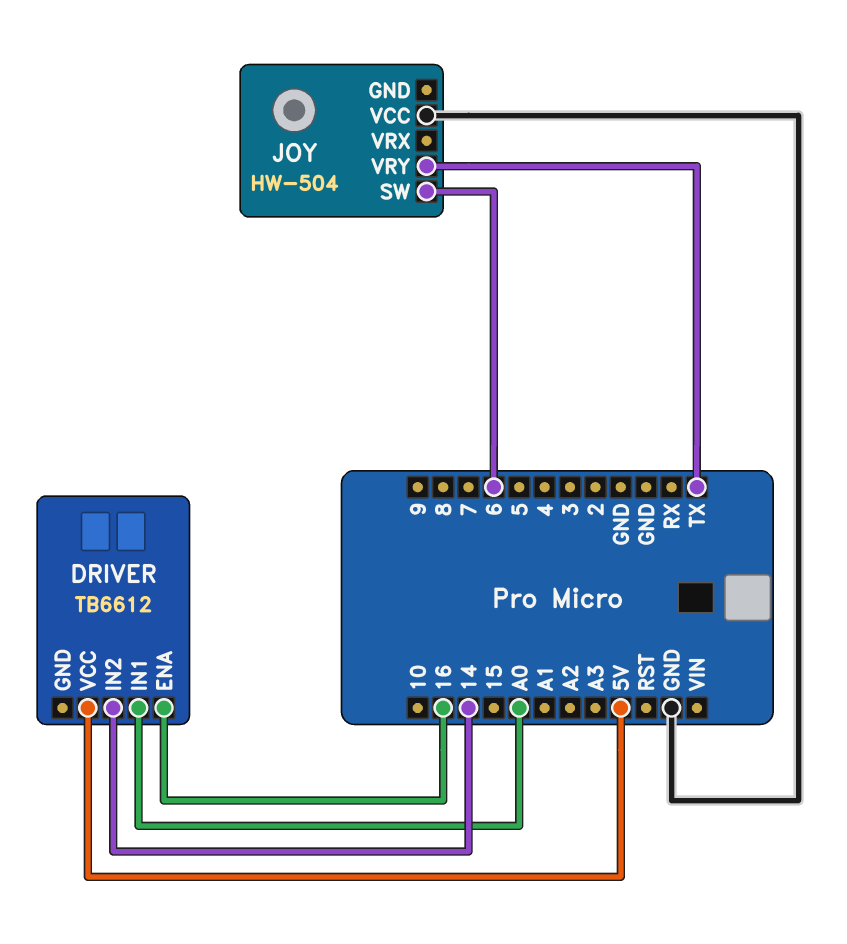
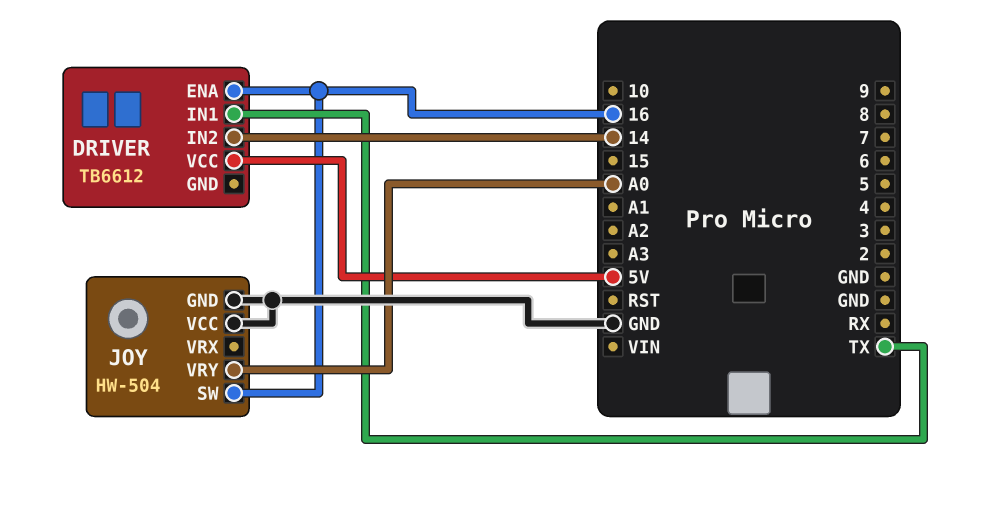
DRIVER pin IN1: A0 -> TX
JOY pin GND: none -> GND
JOY pin SW: 6 -> 16
JOY pin VRY: TX -> A0

